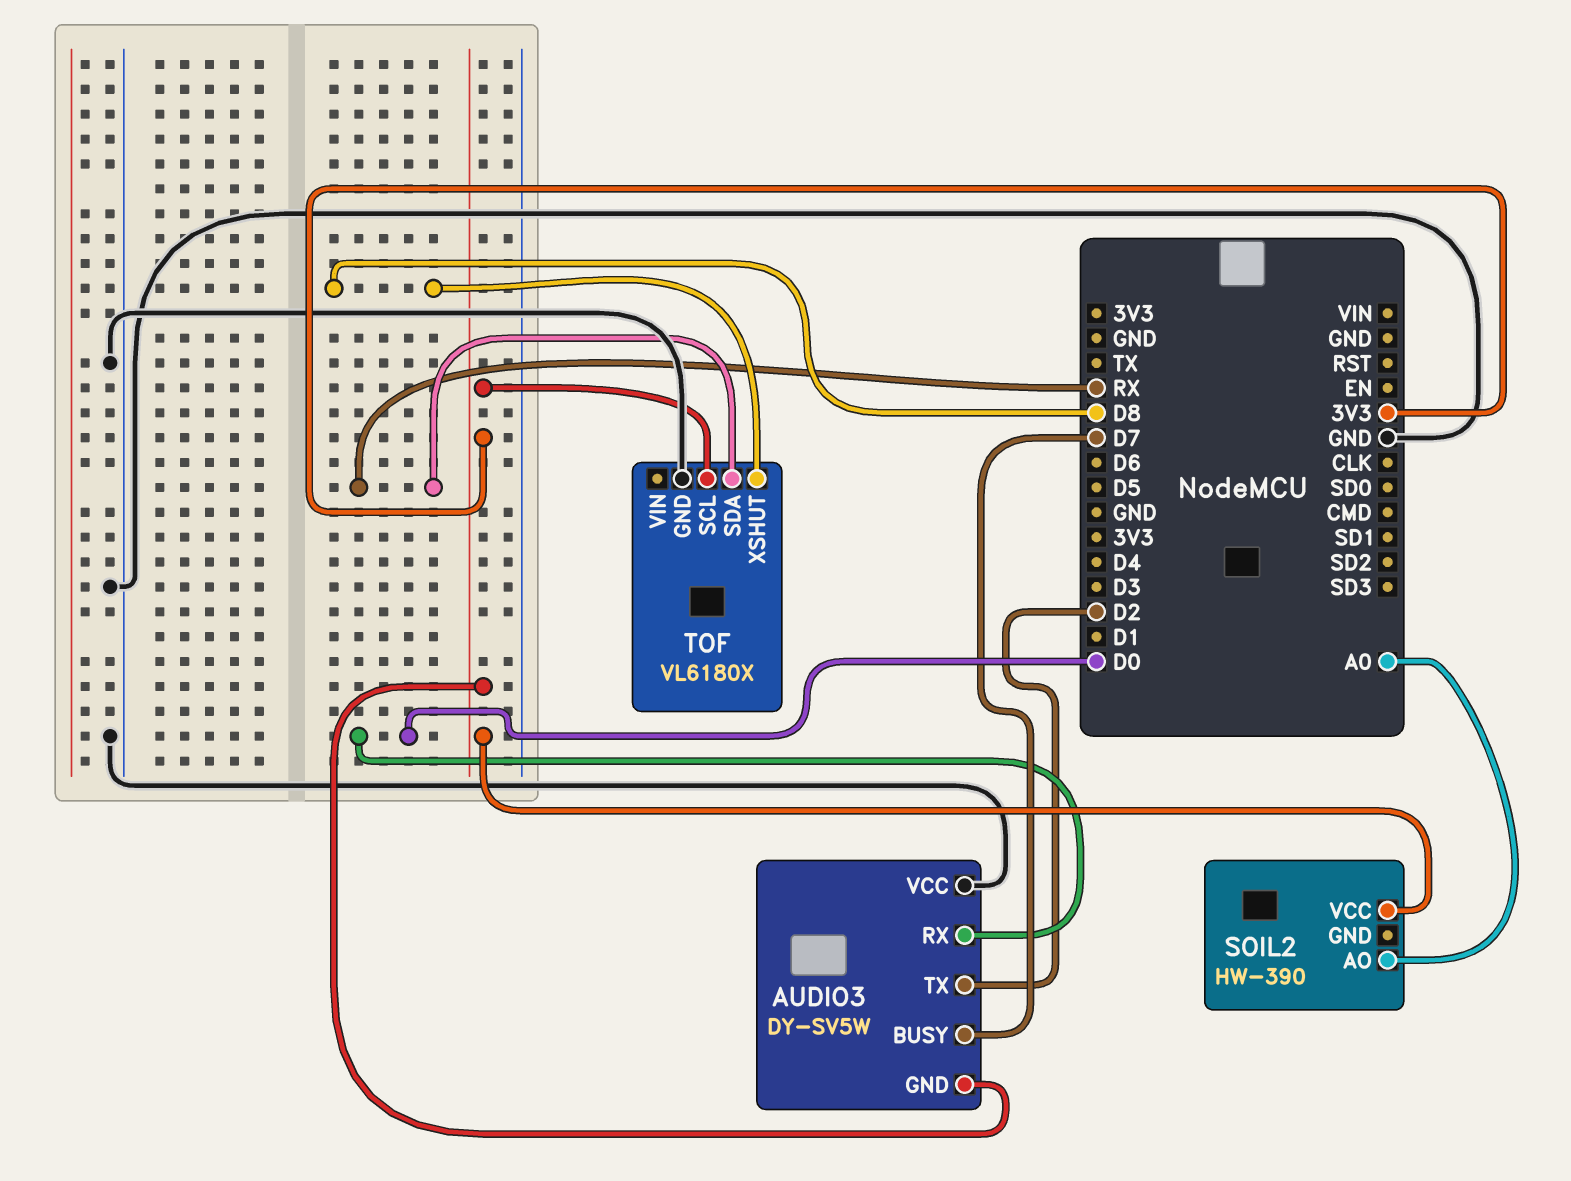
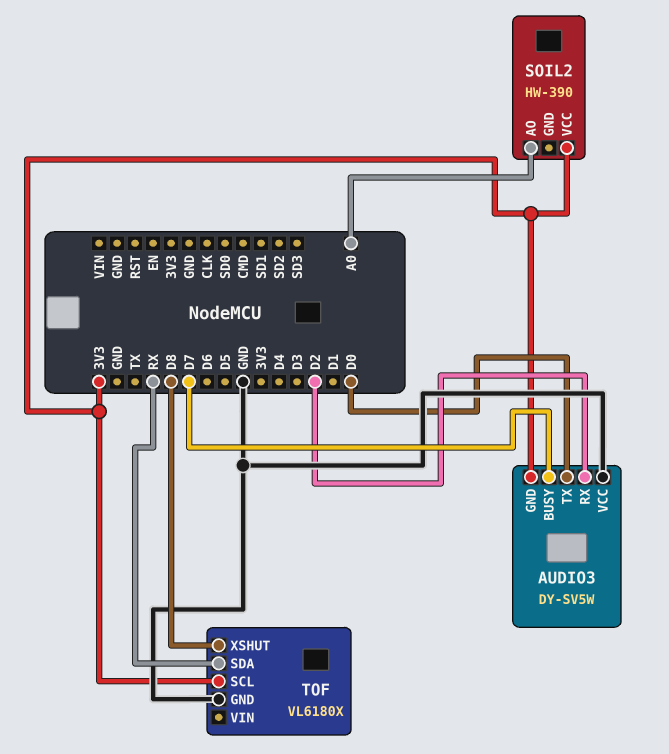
AUDIO3 pin RX: D0 -> D2
AUDIO3 pin TX: D2 -> D0

